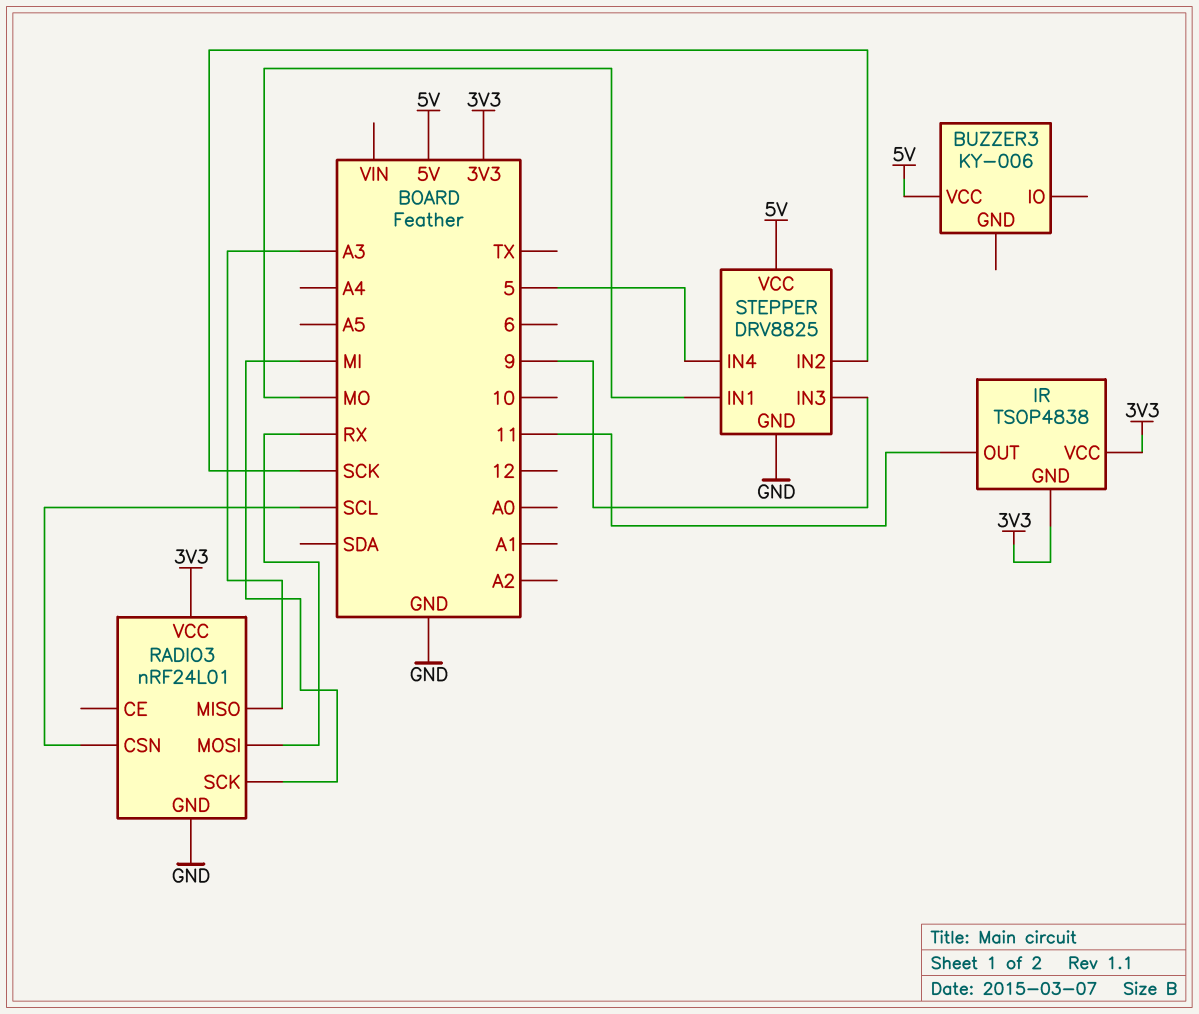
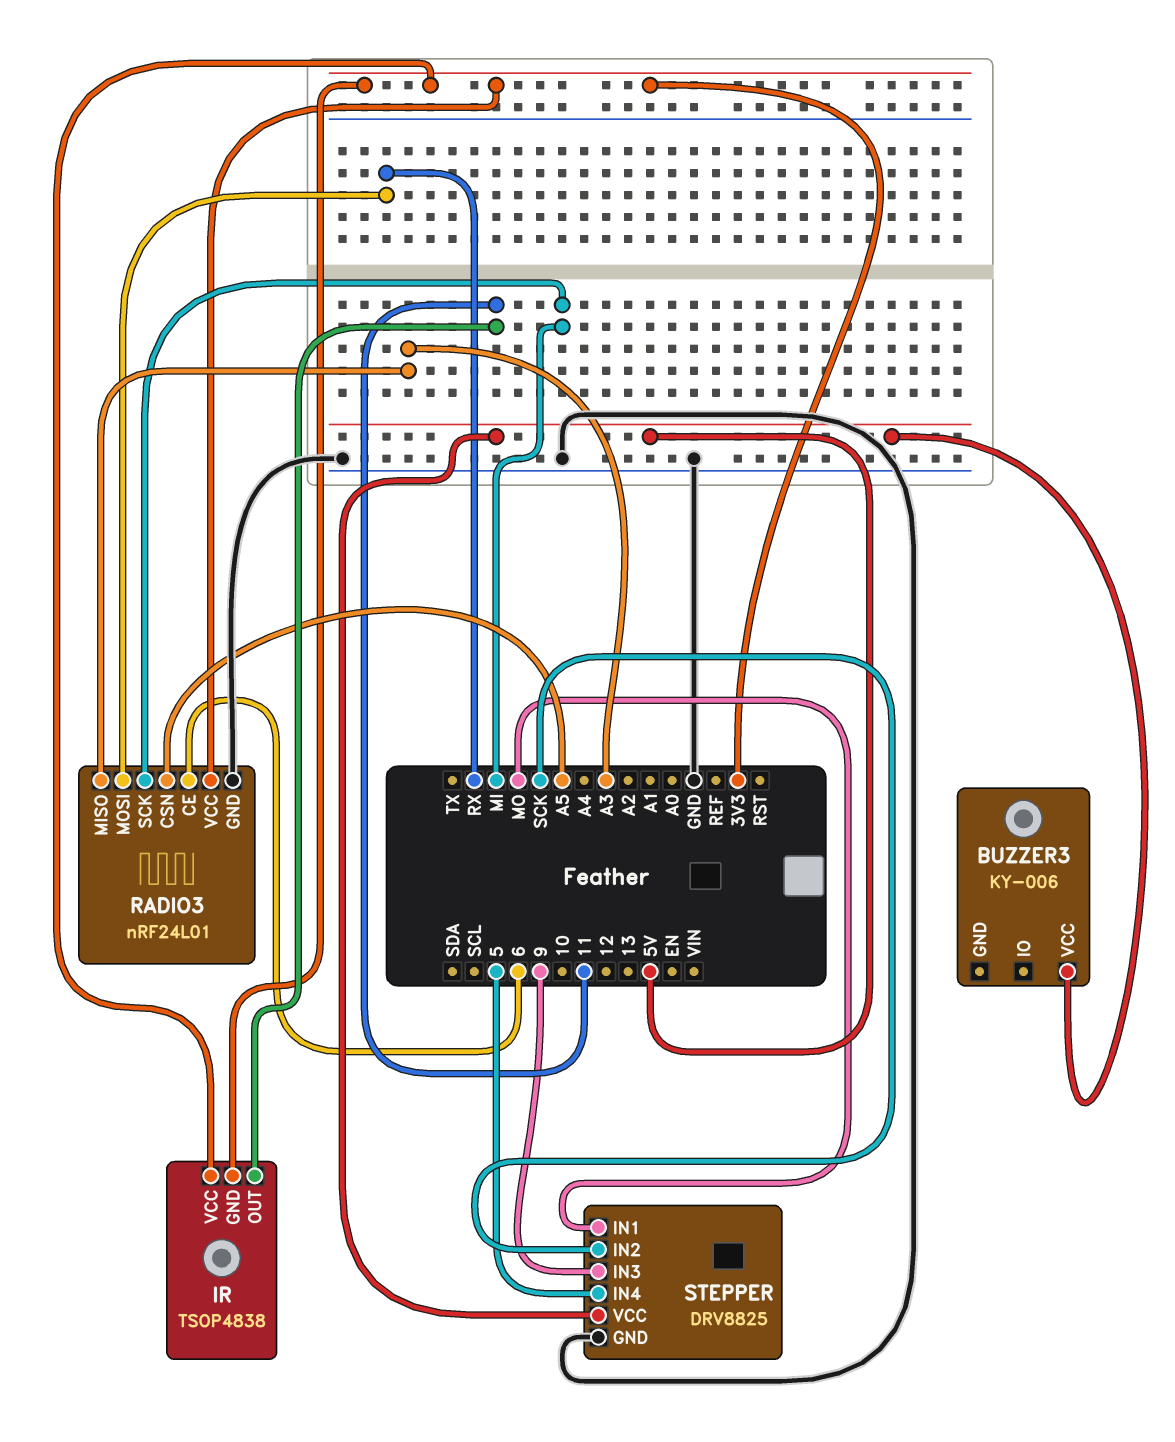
RADIO3 pin CE: none -> 6
RADIO3 pin CSN: SCL -> A5

